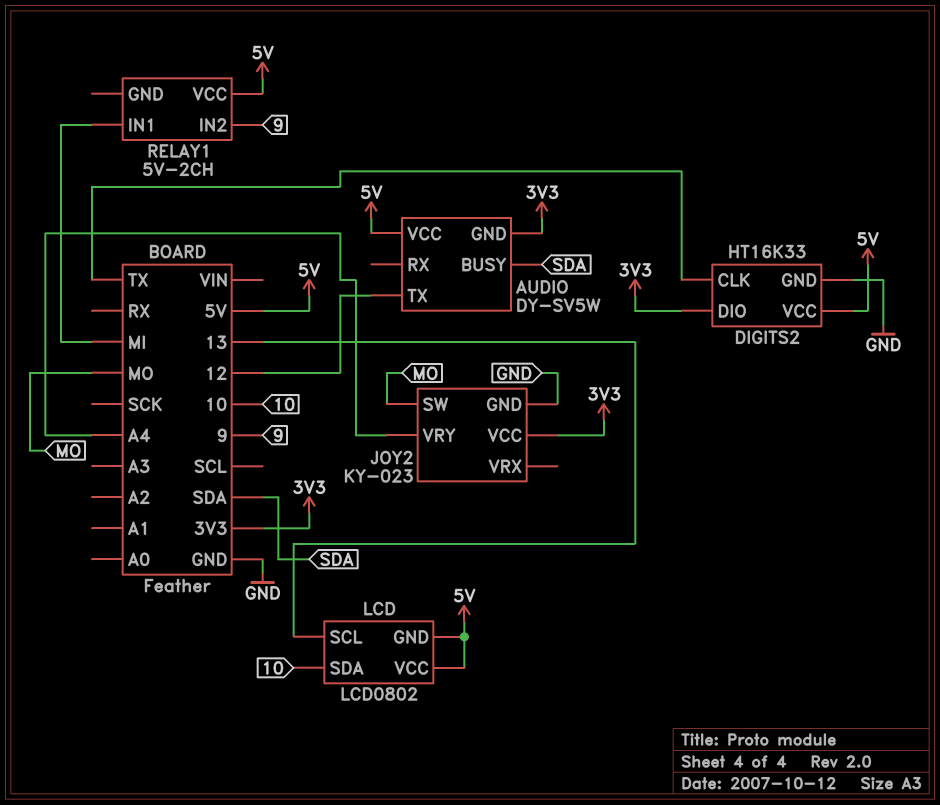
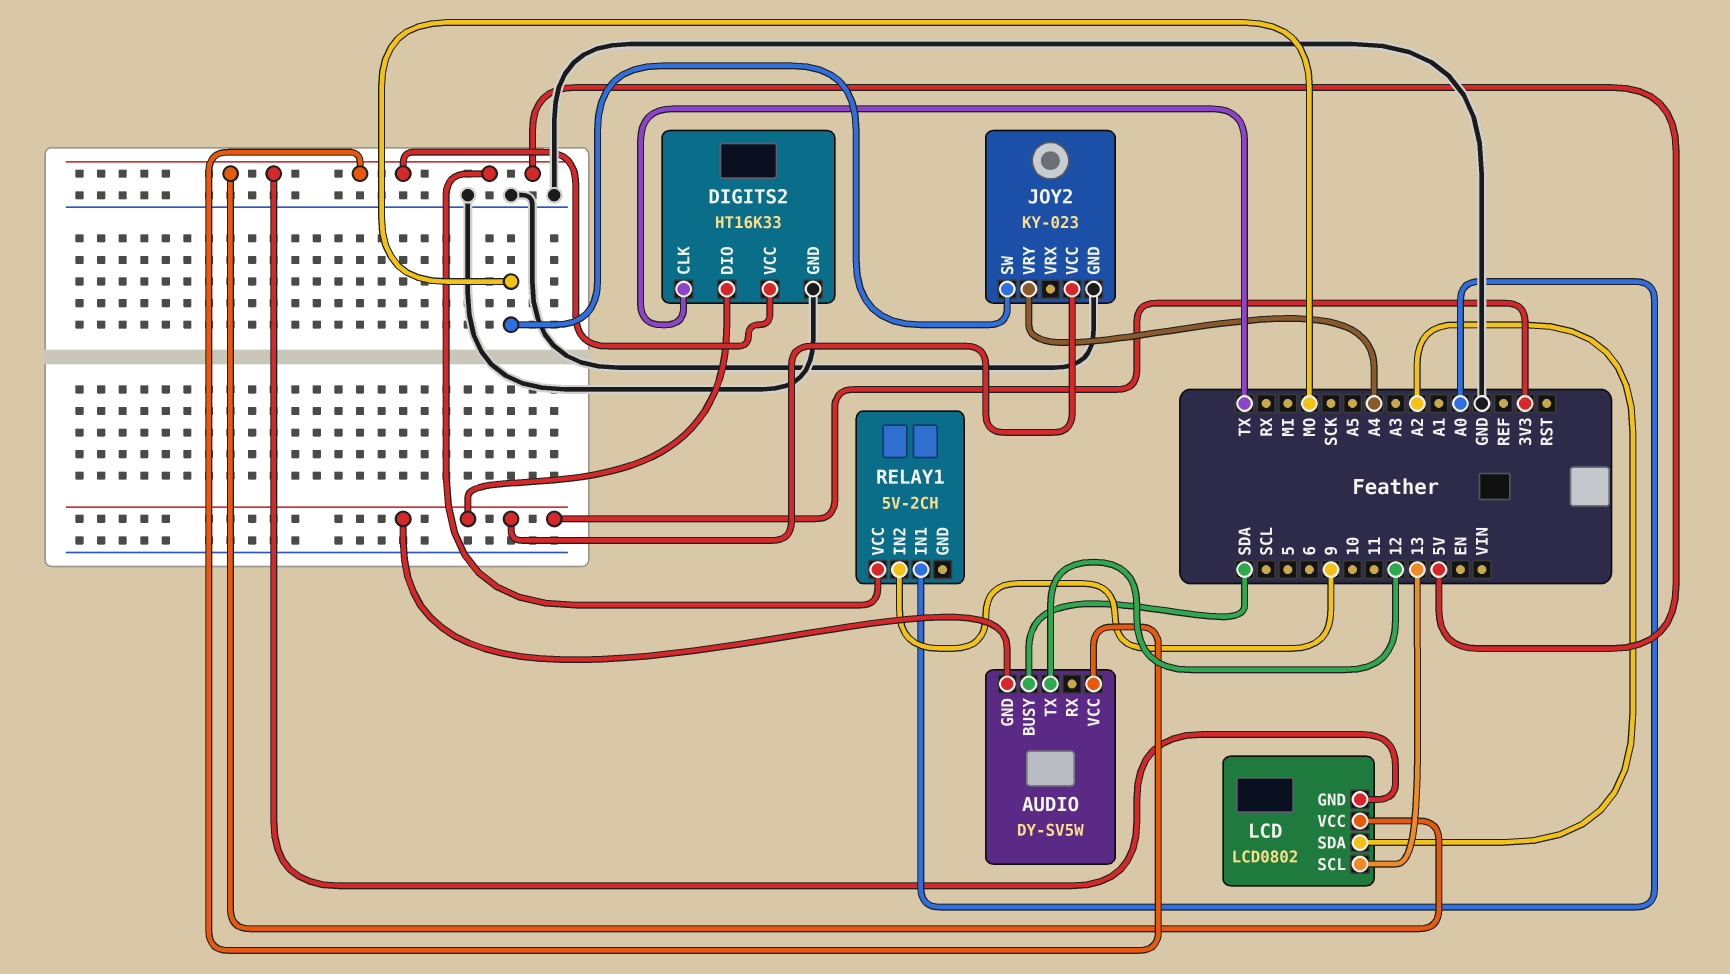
LCD pin SDA: 10 -> A2
RELAY1 pin IN1: MI -> A0

